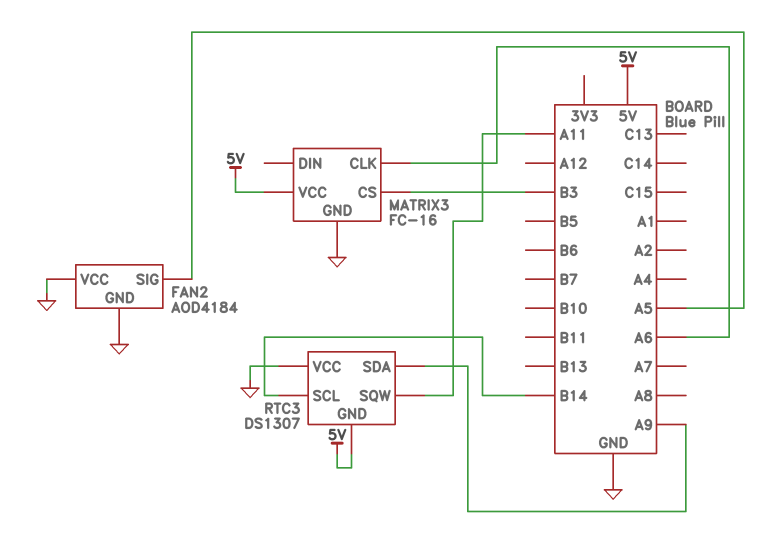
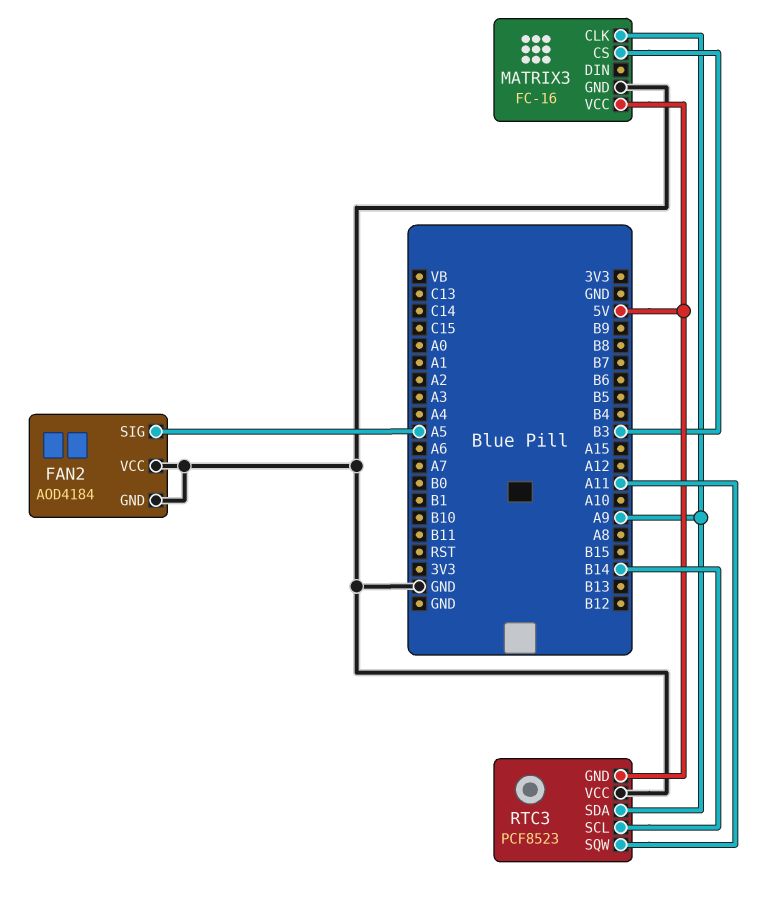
MATRIX3 pin CLK: A6 -> A9
RTC3: DS1307 -> PCF8523

